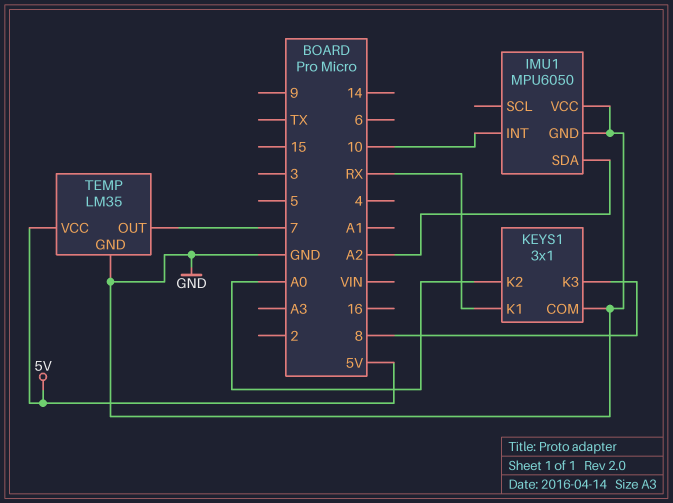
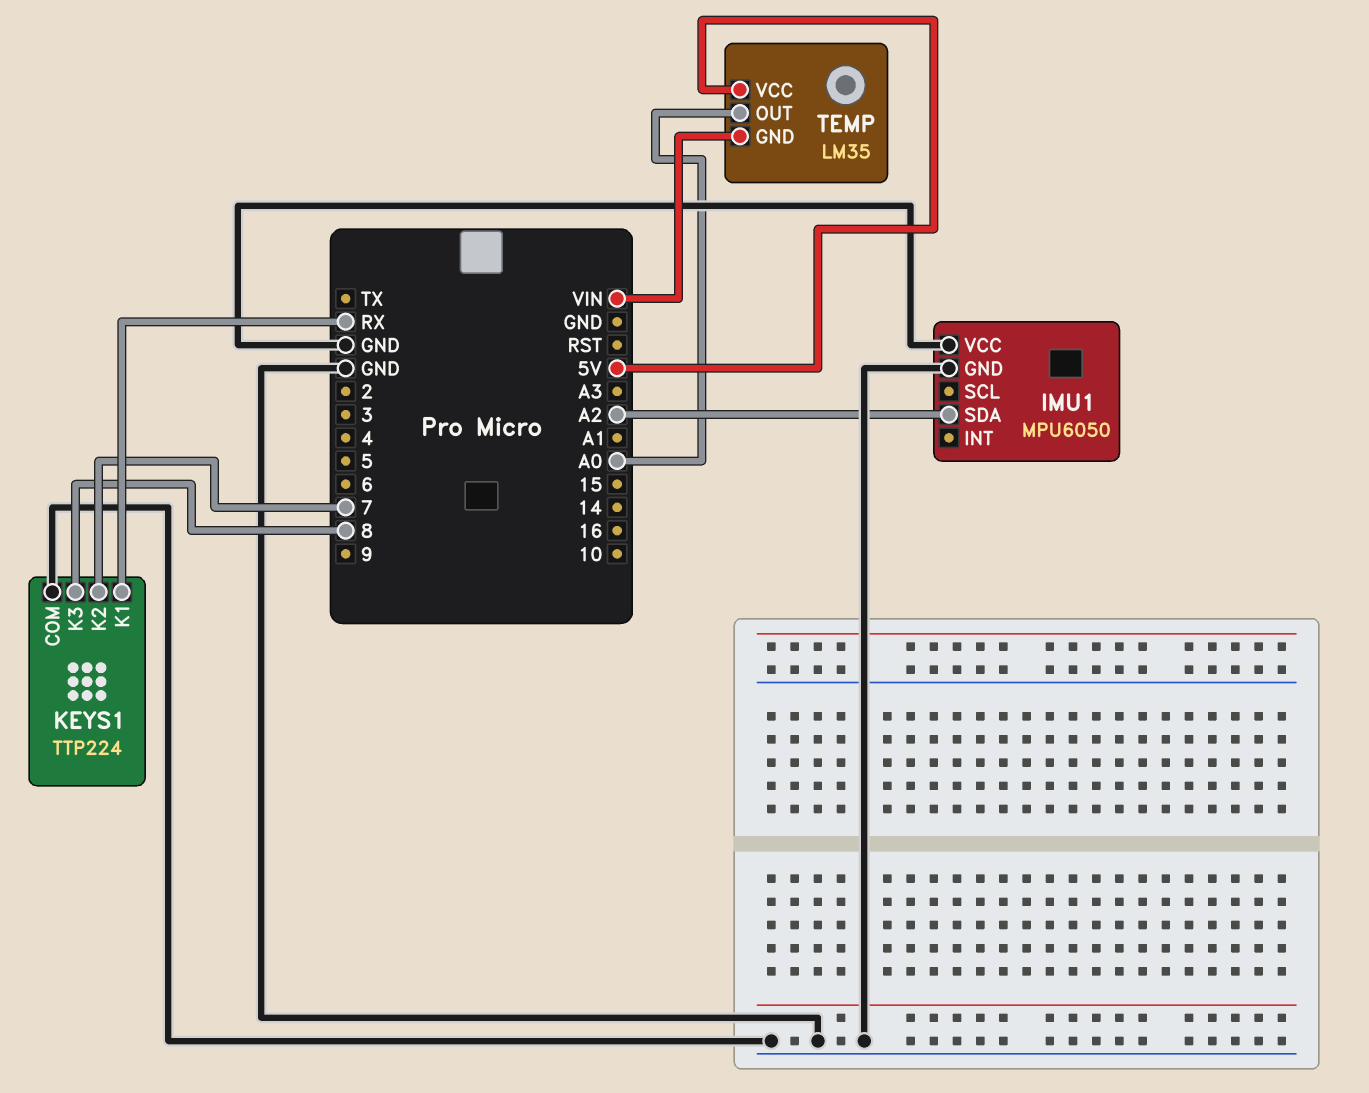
IMU1 pin INT: 10 -> none
KEYS1: 3x1 -> TTP224
KEYS1 pin K2: A0 -> 7
TEMP pin GND: GND -> VIN
TEMP pin OUT: 7 -> A0

